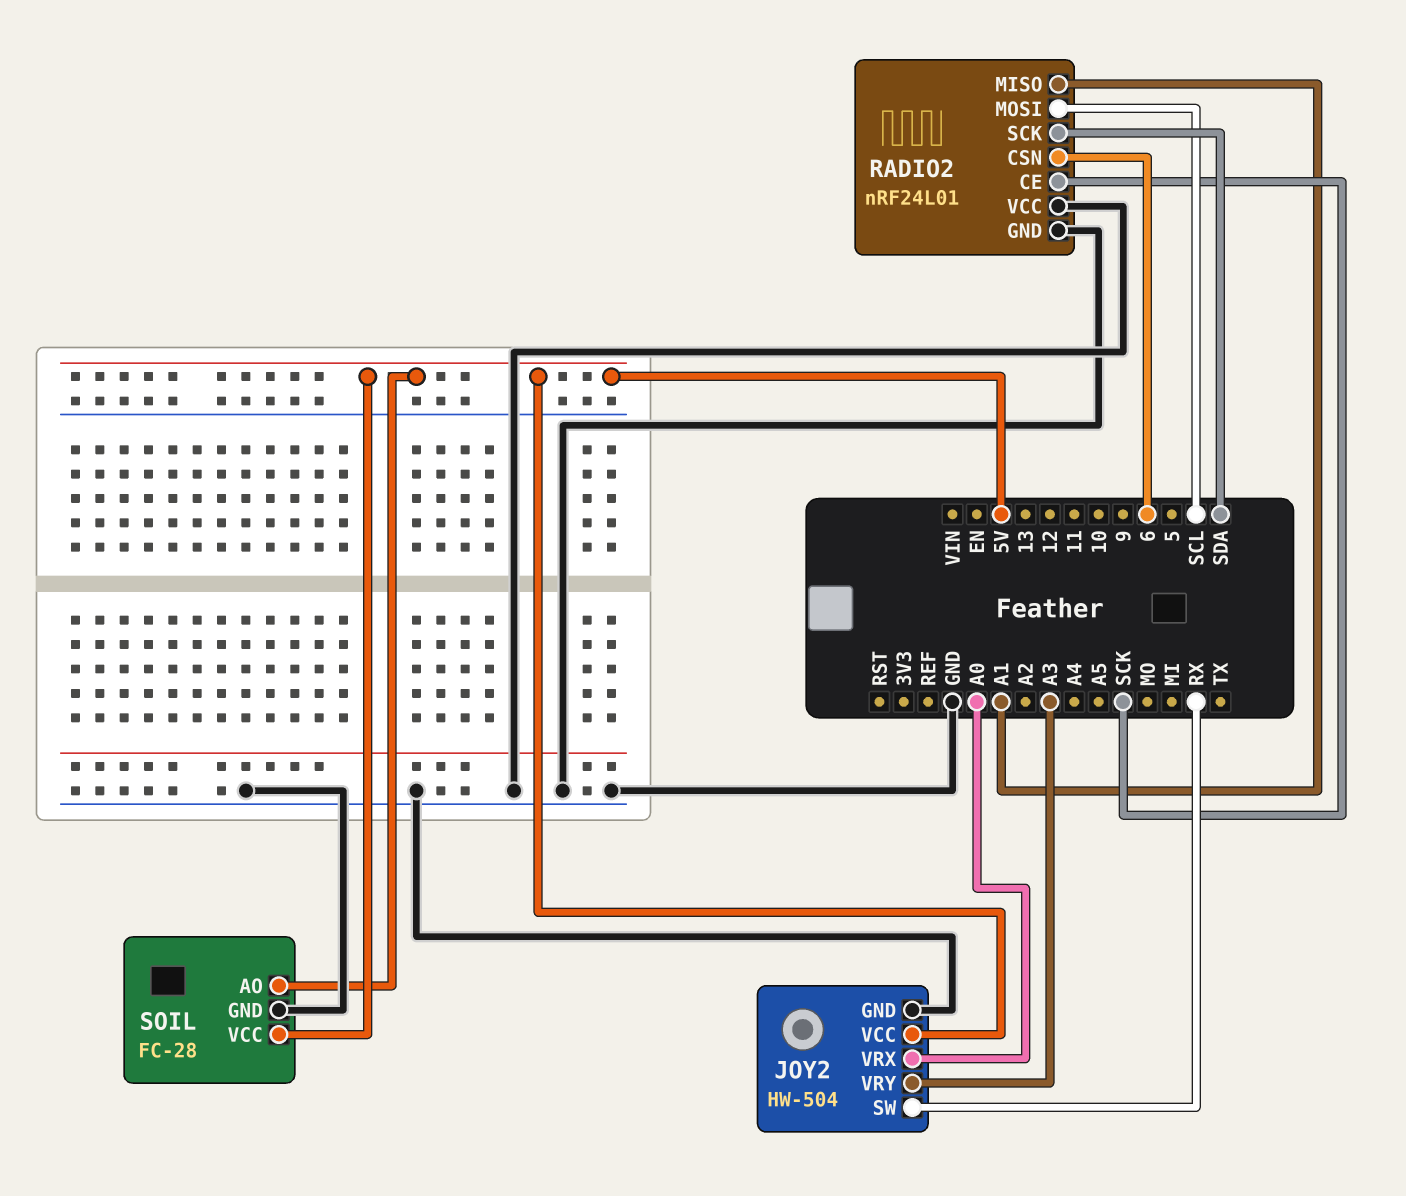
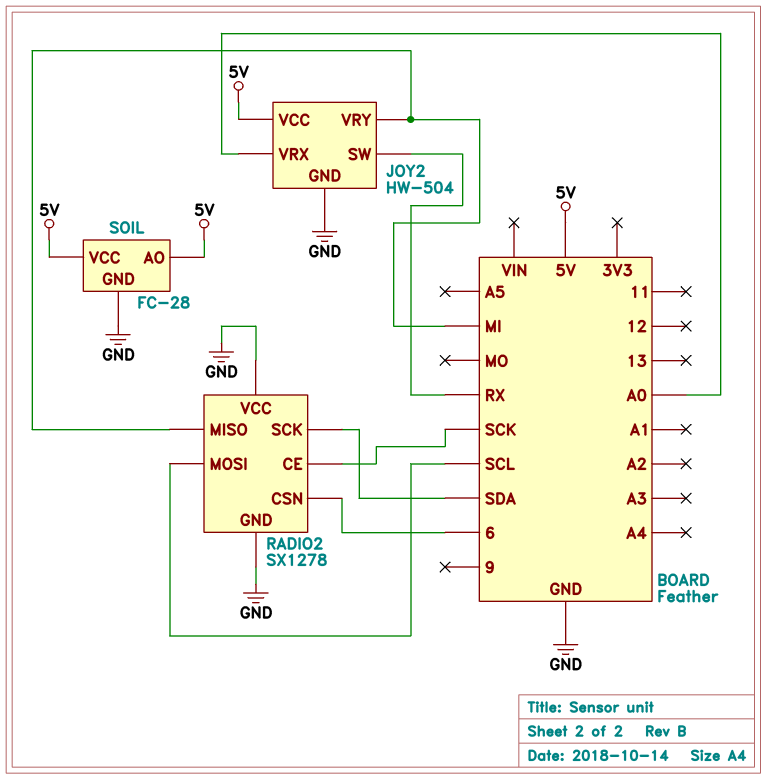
JOY2 pin VRY: A3 -> MI
RADIO2: nRF24L01 -> SX1278
RADIO2 pin MISO: A1 -> MI

